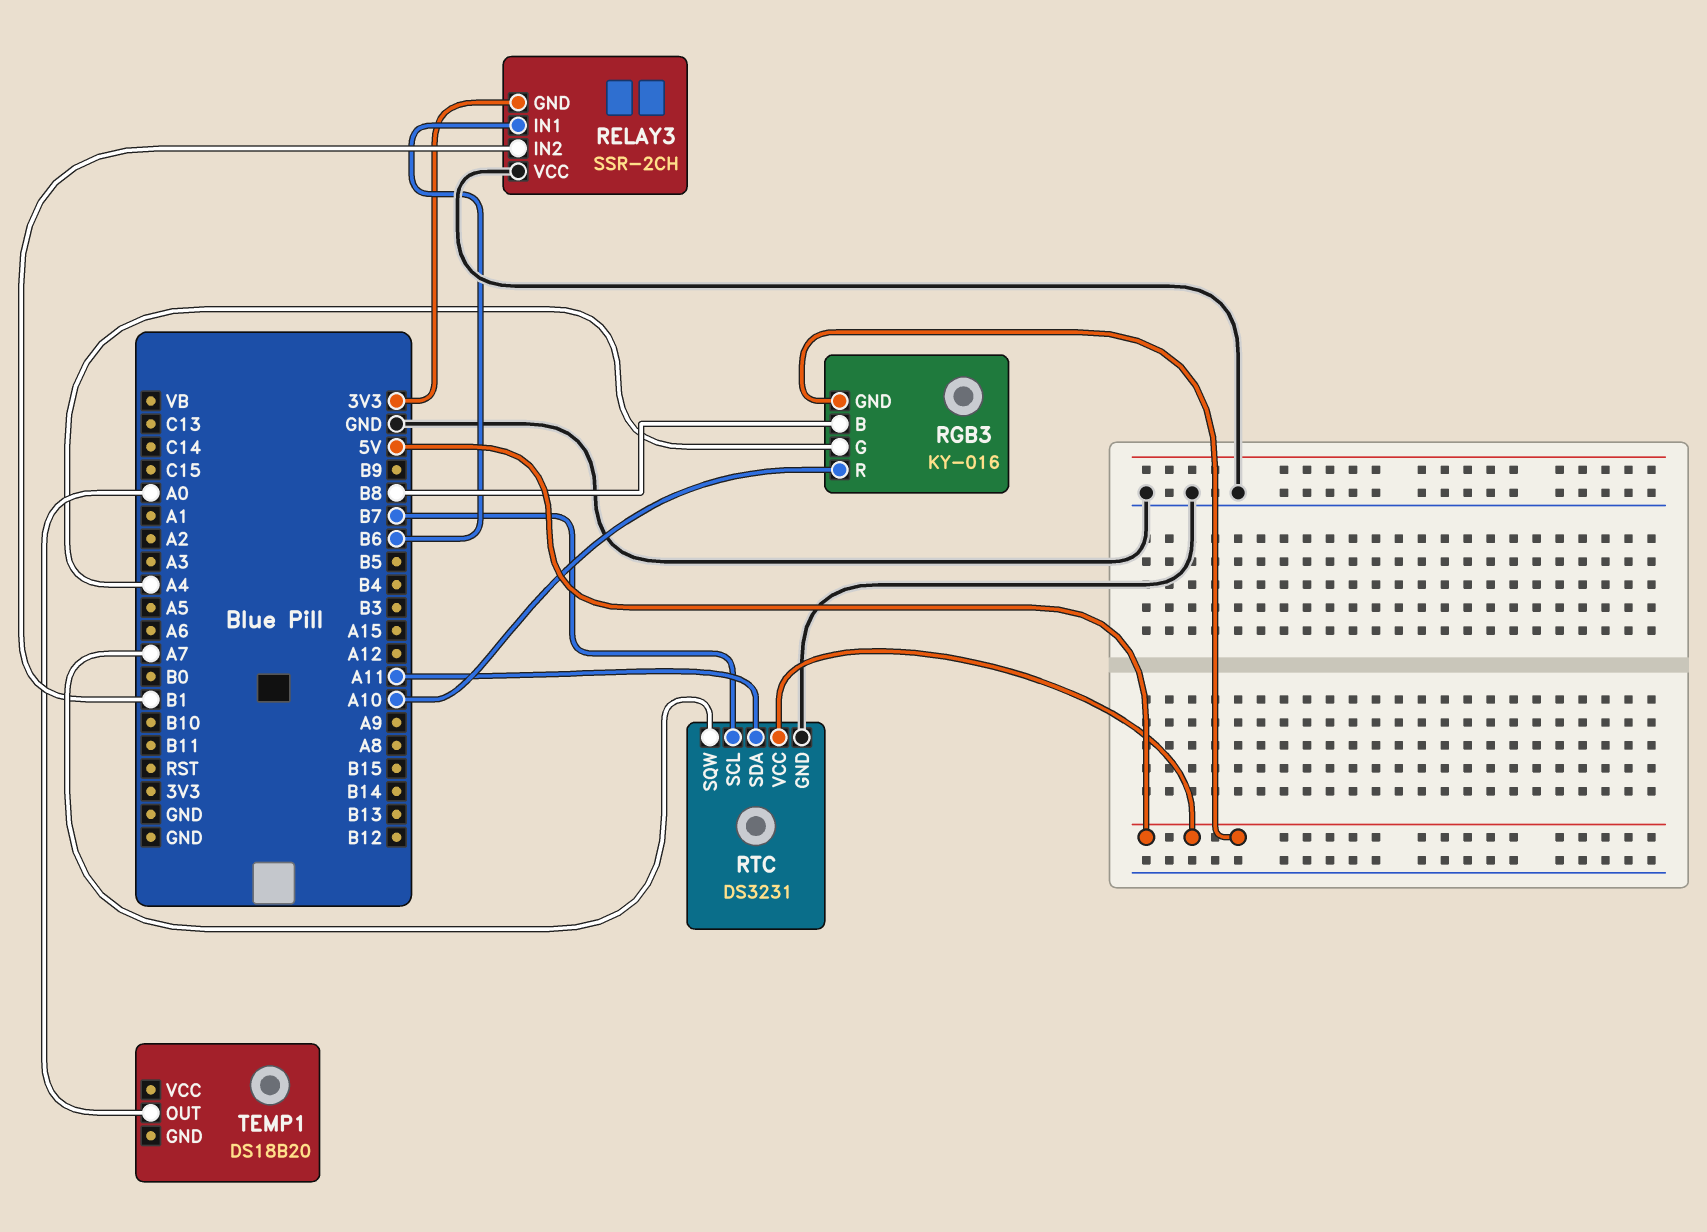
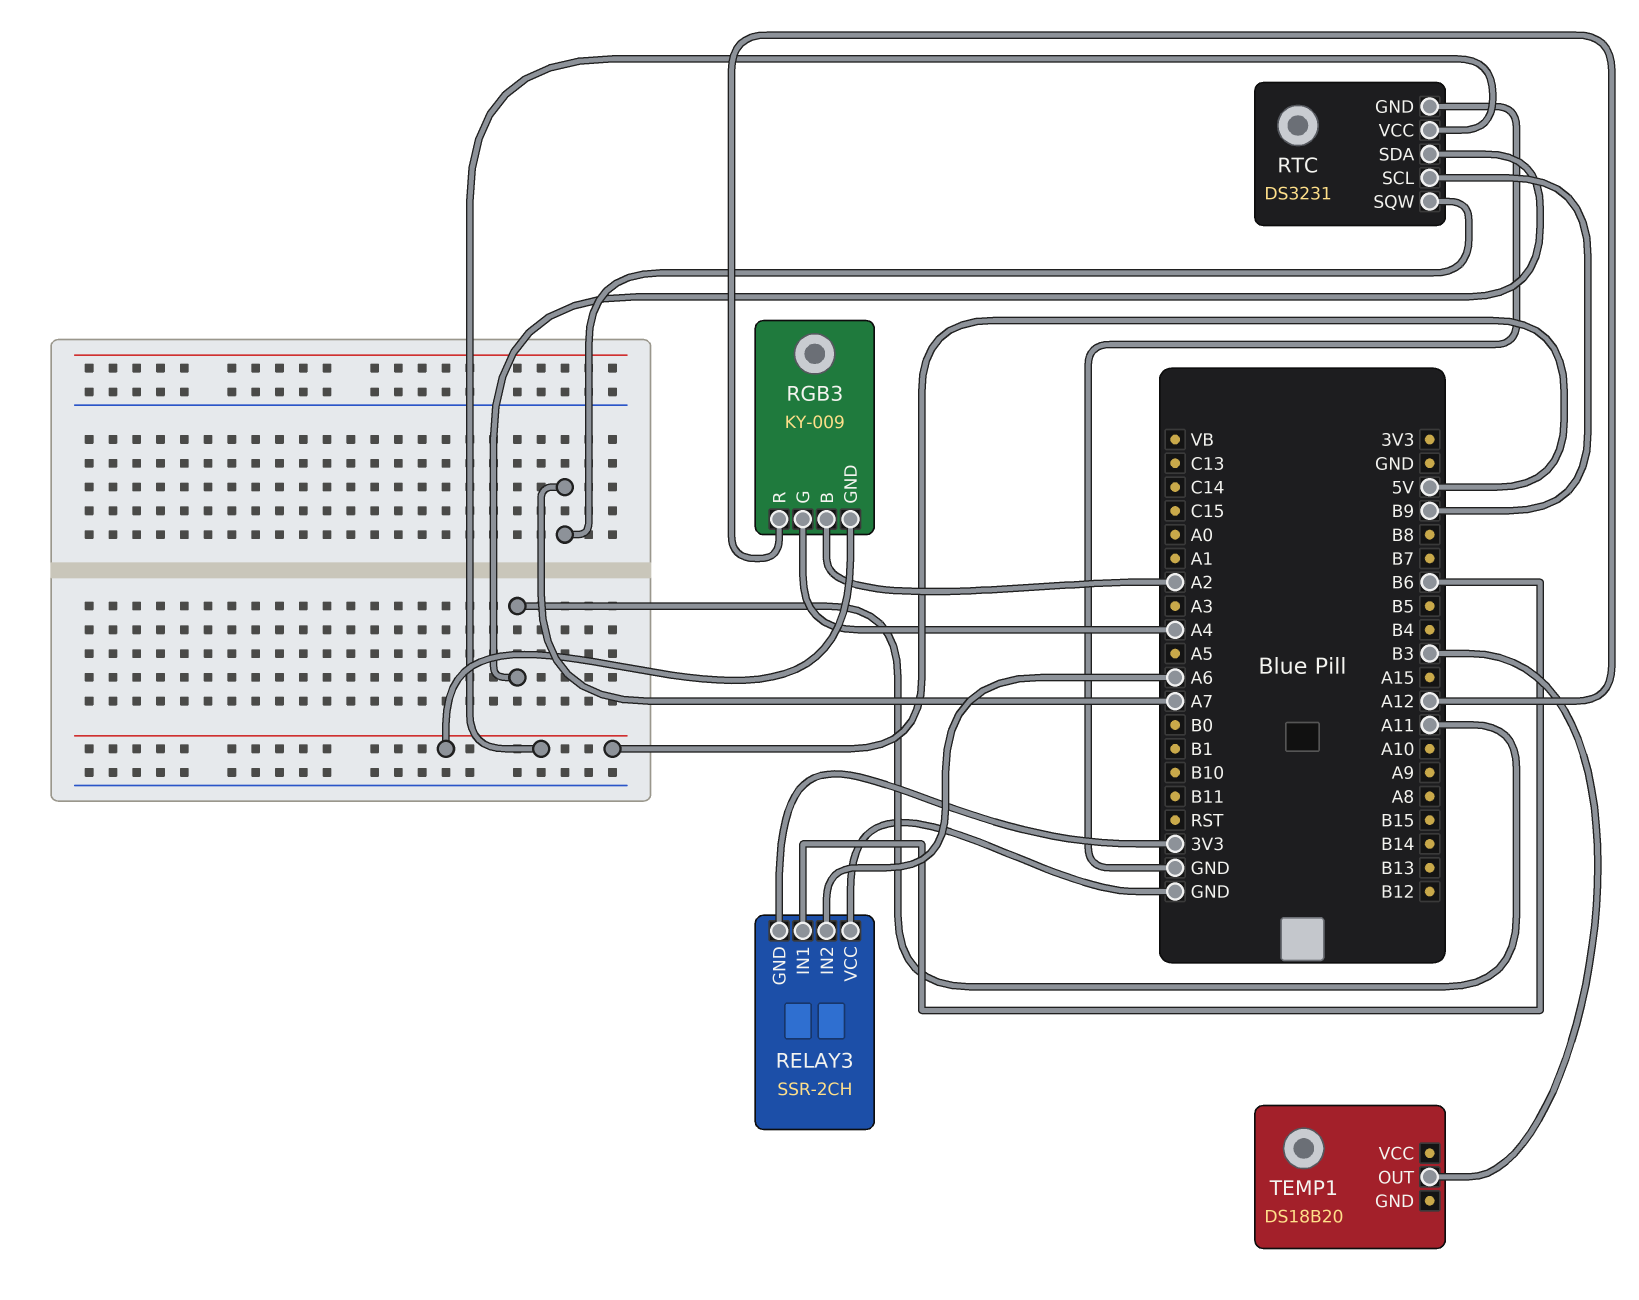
RELAY3 pin IN2: B1 -> A6
RGB3: KY-016 -> KY-009
RGB3 pin B: B8 -> A2
RGB3 pin R: A10 -> A12
RTC pin SCL: B7 -> B9
TEMP1 pin OUT: A0 -> B3

